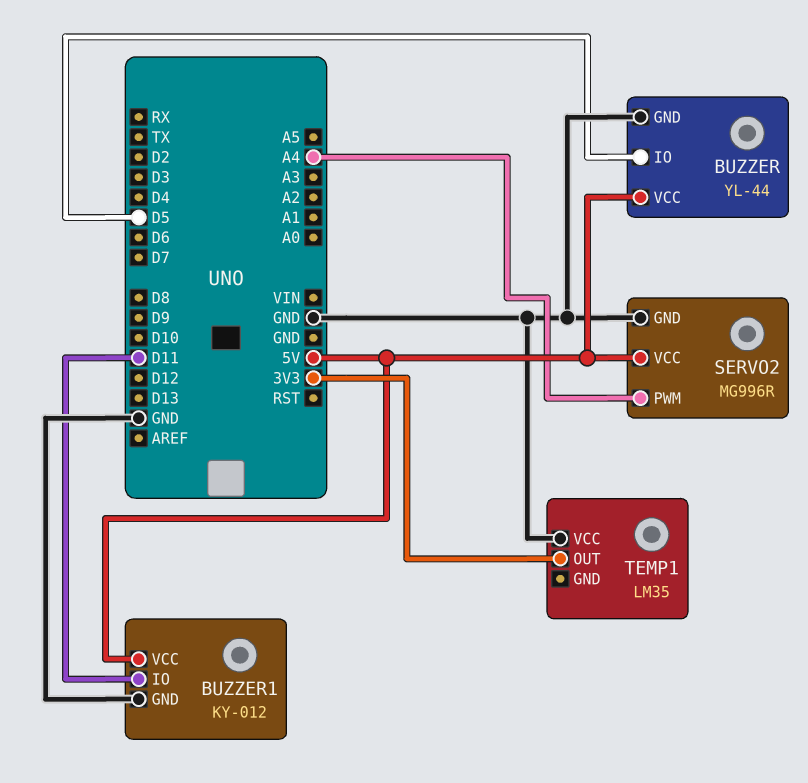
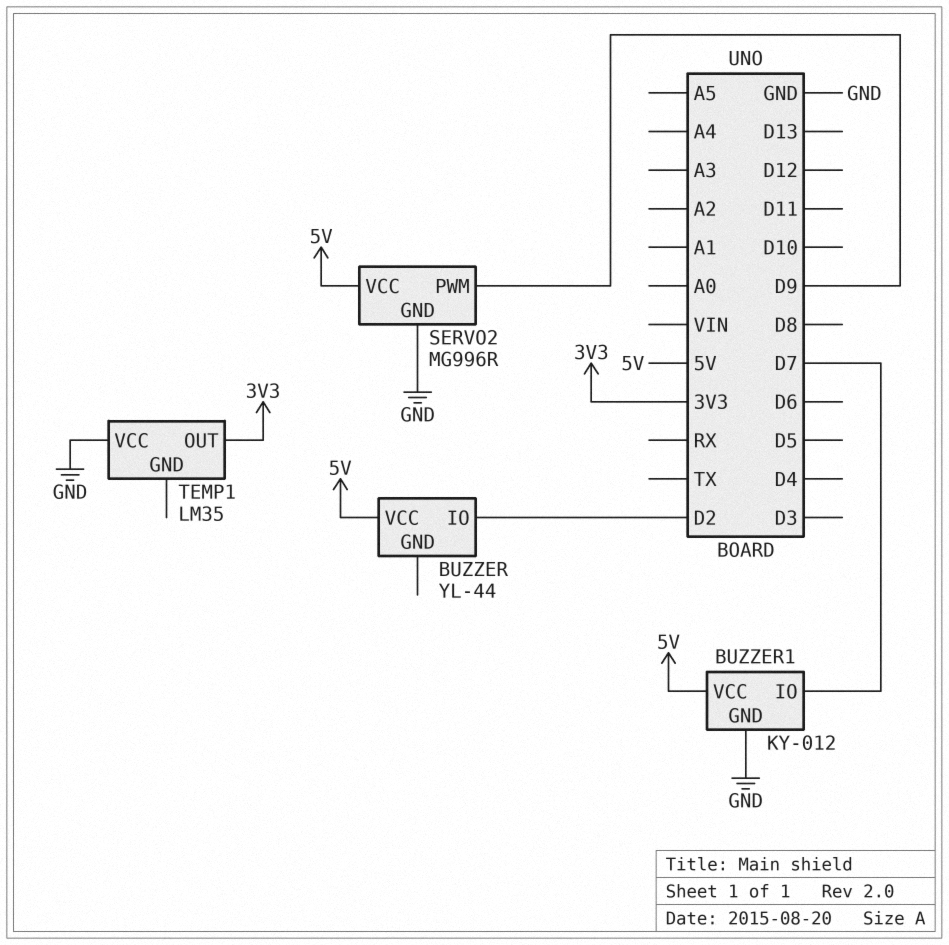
BUZZER pin GND: GND -> none
BUZZER pin IO: D5 -> D2
BUZZER1 pin IO: D11 -> D7
SERVO2 pin PWM: A4 -> D9

